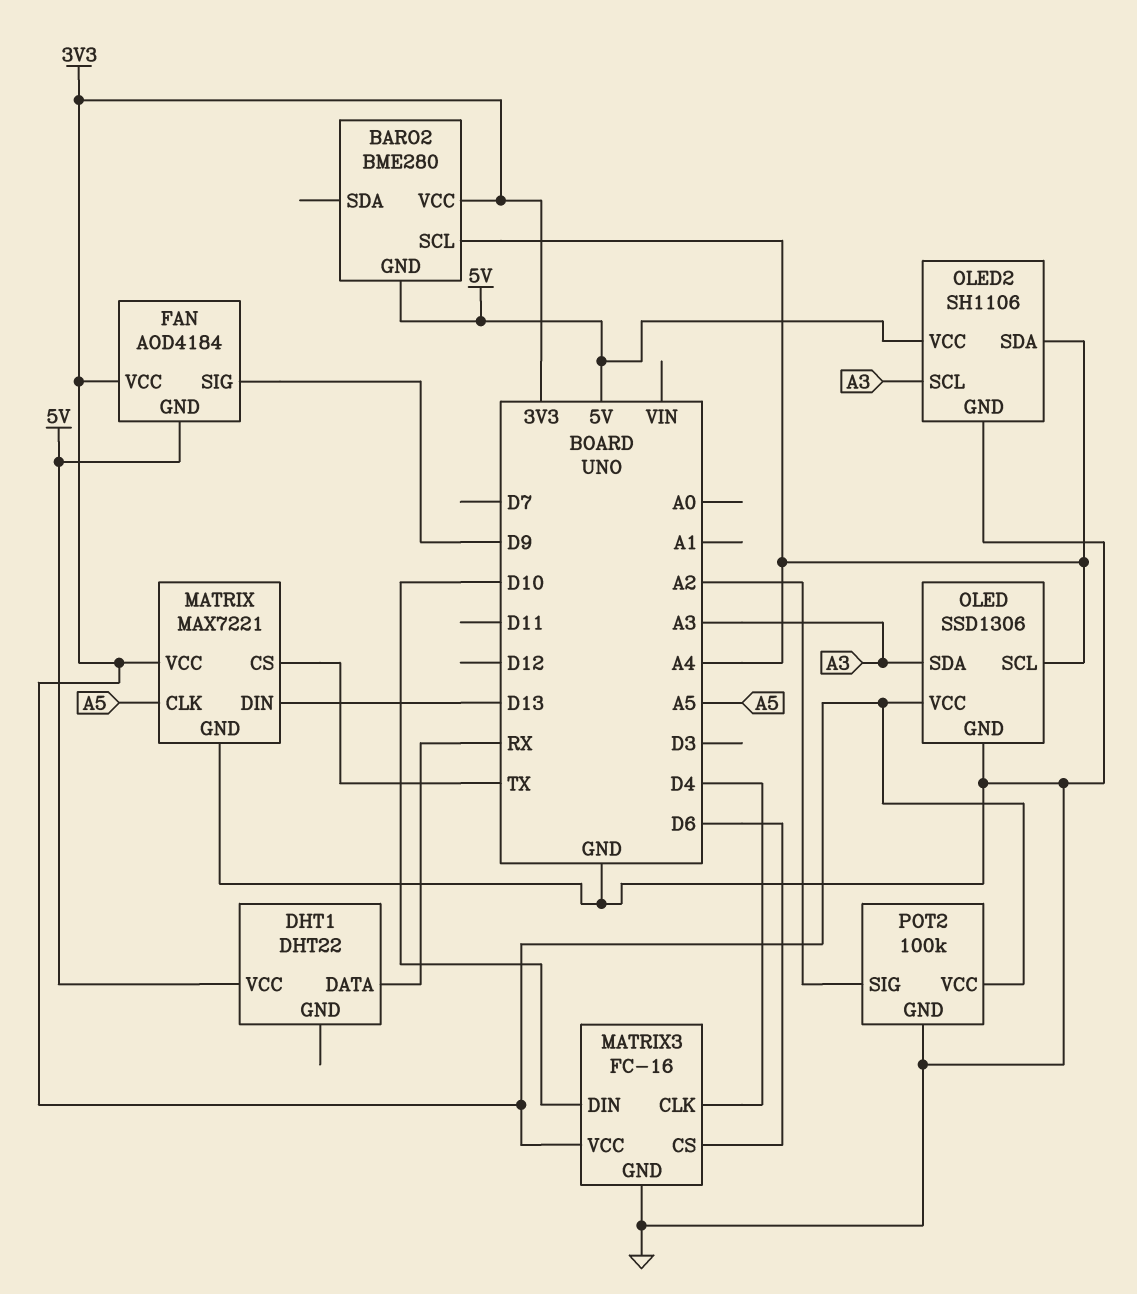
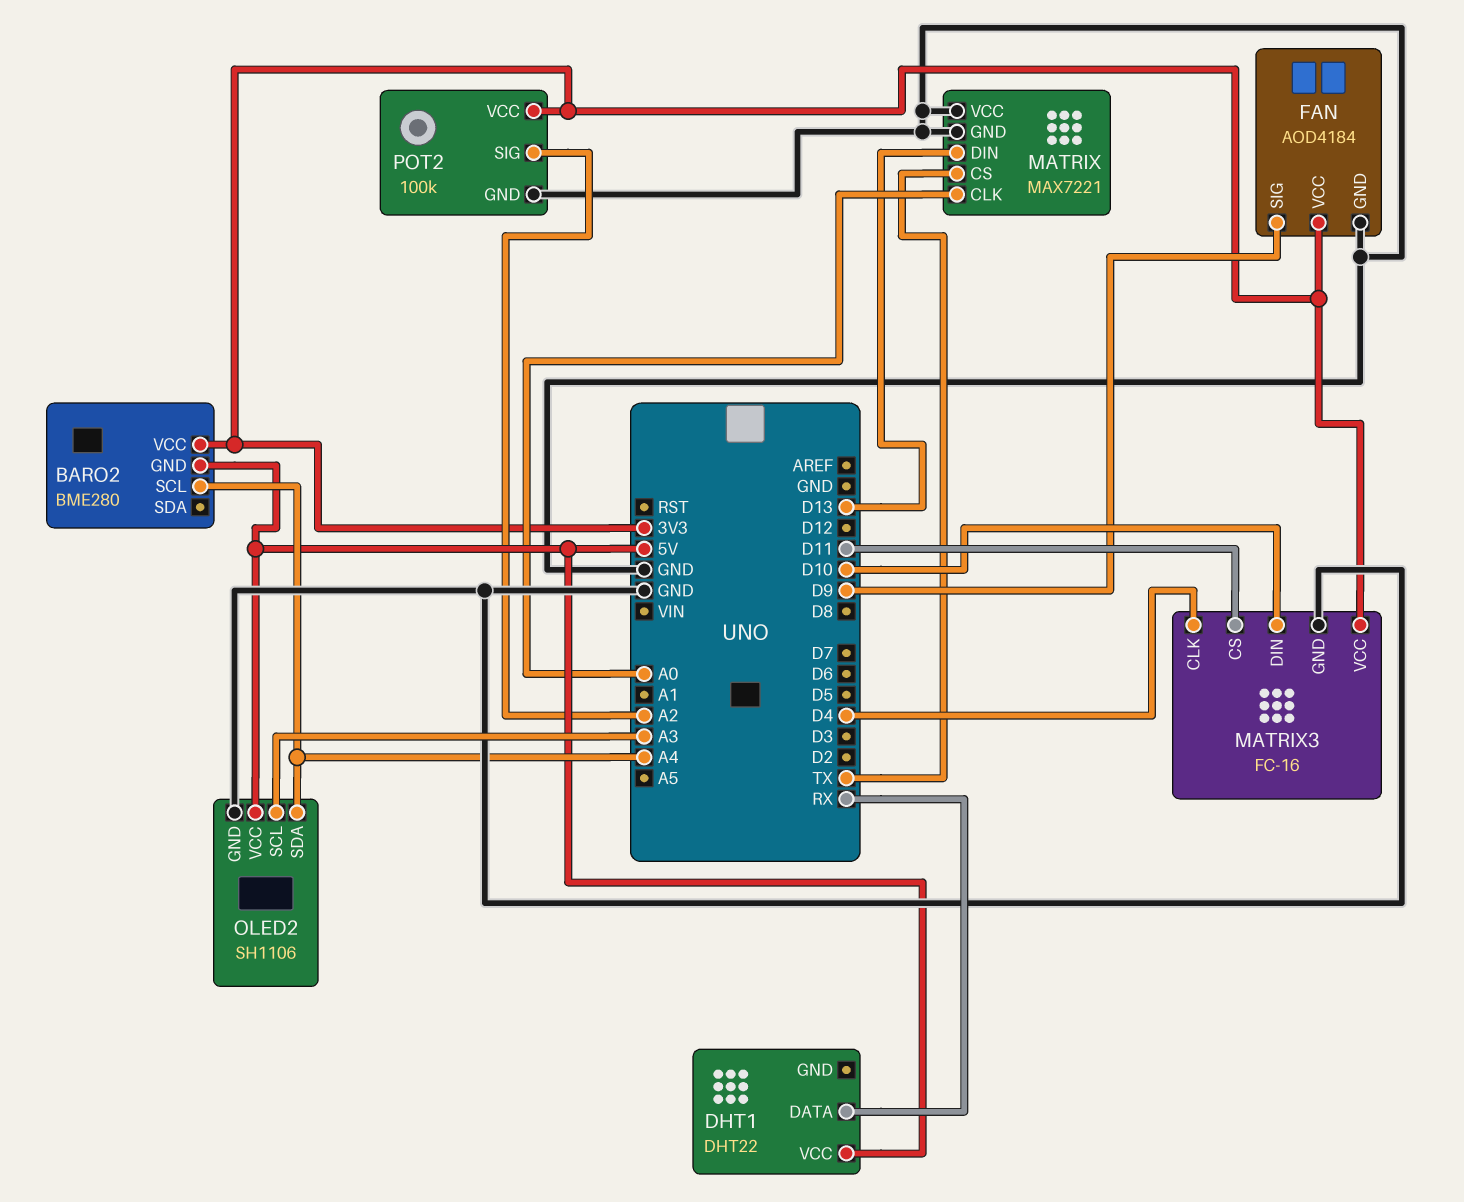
FAN pin GND: 5V -> GND
MATRIX pin CLK: A5 -> A0
MATRIX pin VCC: 3V3 -> GND
MATRIX3 pin CS: D6 -> D11
OLED: SSD1306 -> none
OLED pin GND: GND -> none
OLED pin SCL: A4 -> none
OLED pin SDA: A3 -> none
OLED pin VCC: 3V3 -> none

